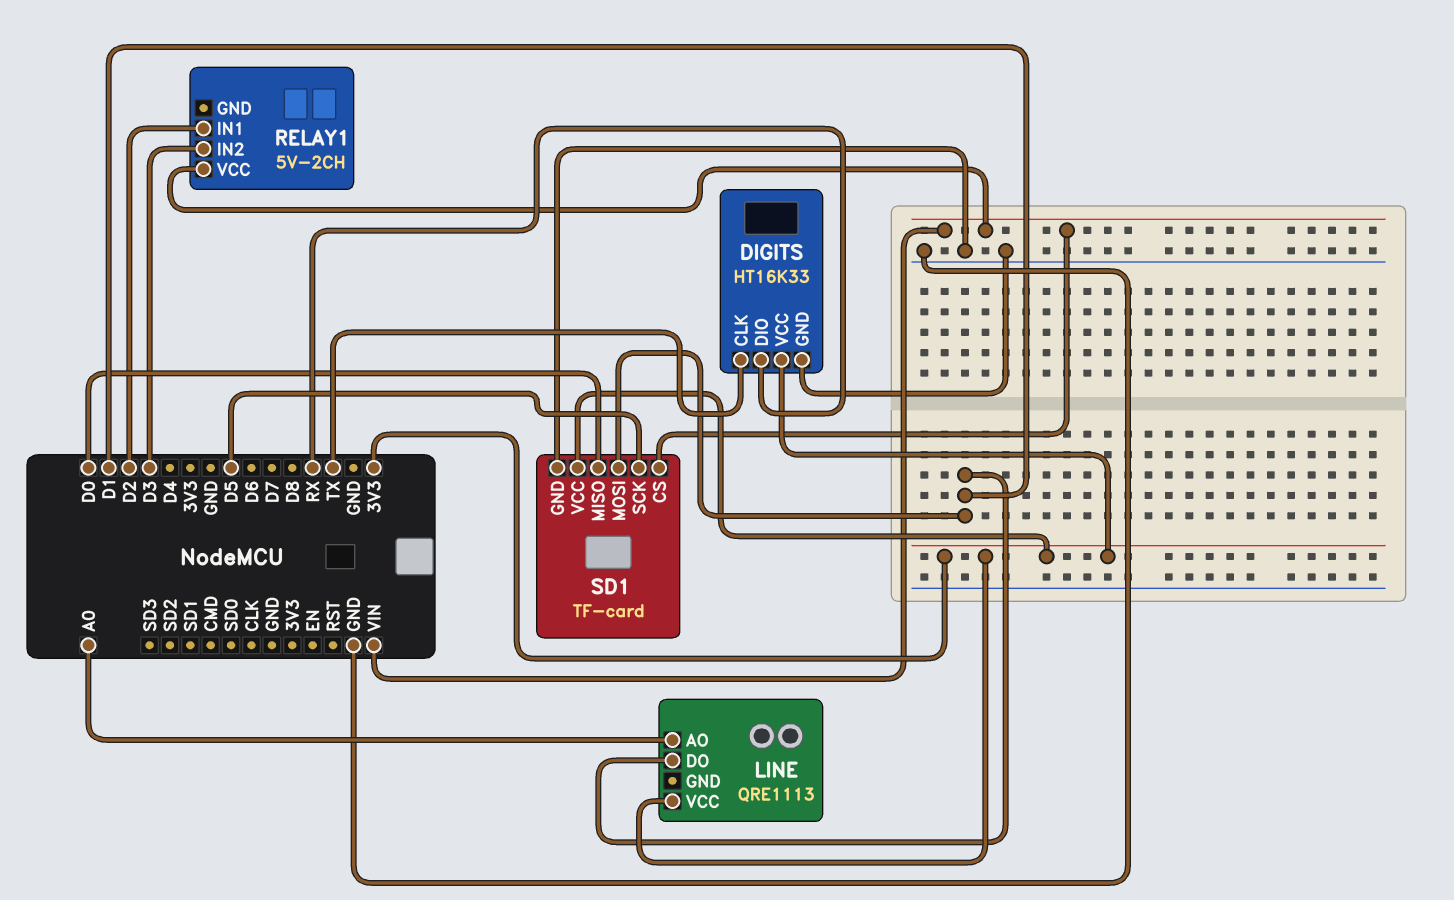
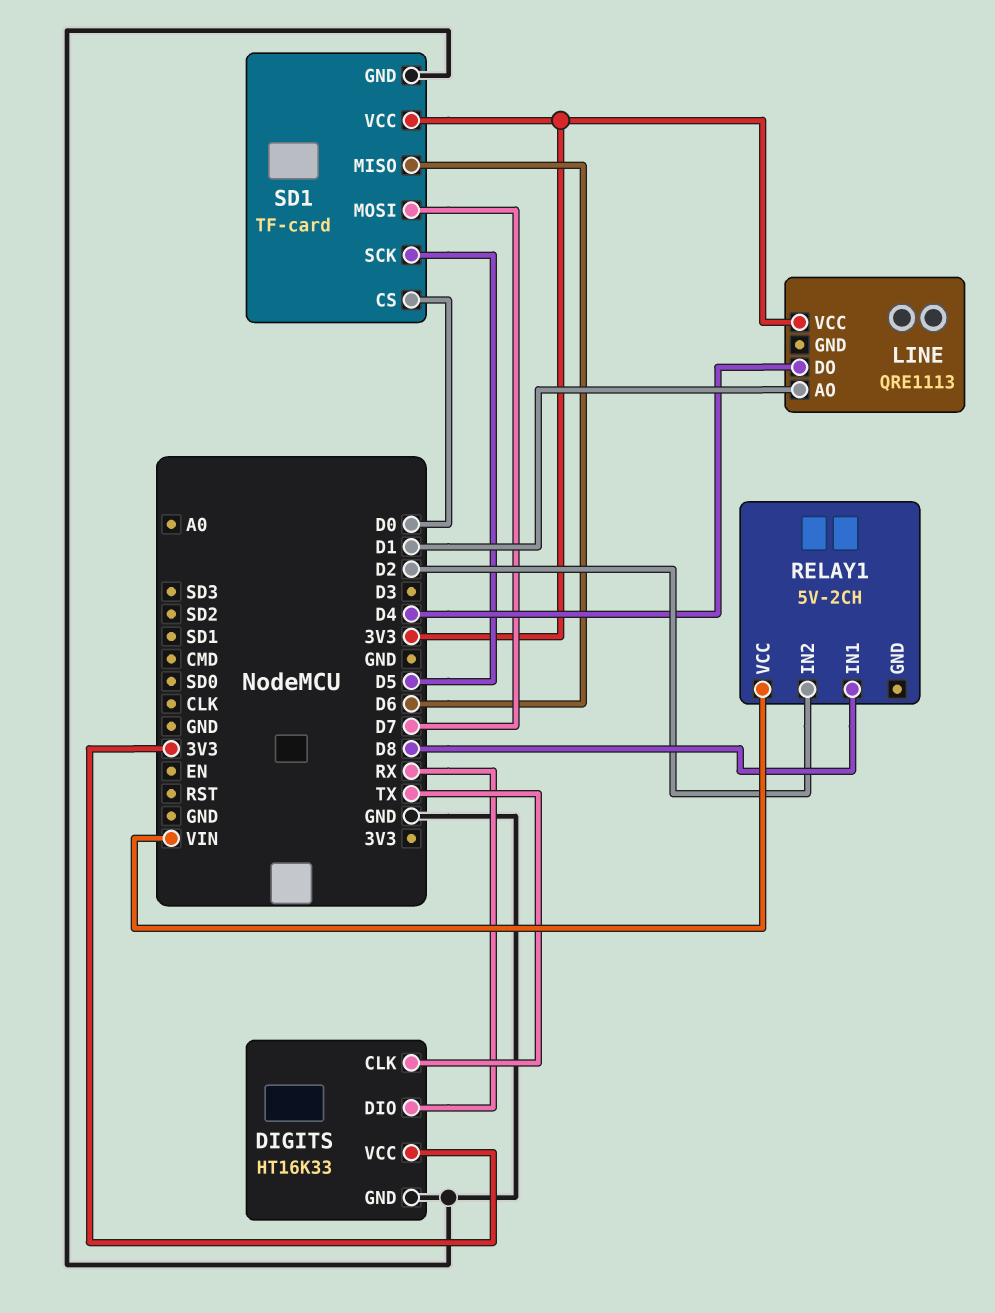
LINE pin AO: A0 -> D1
LINE pin DO: D1 -> D4
RELAY1 pin IN1: D2 -> D8
RELAY1 pin IN2: D3 -> D2
SD1 pin CS: VIN -> D0
SD1 pin MISO: D0 -> D6
SD1 pin MOSI: D1 -> D7

